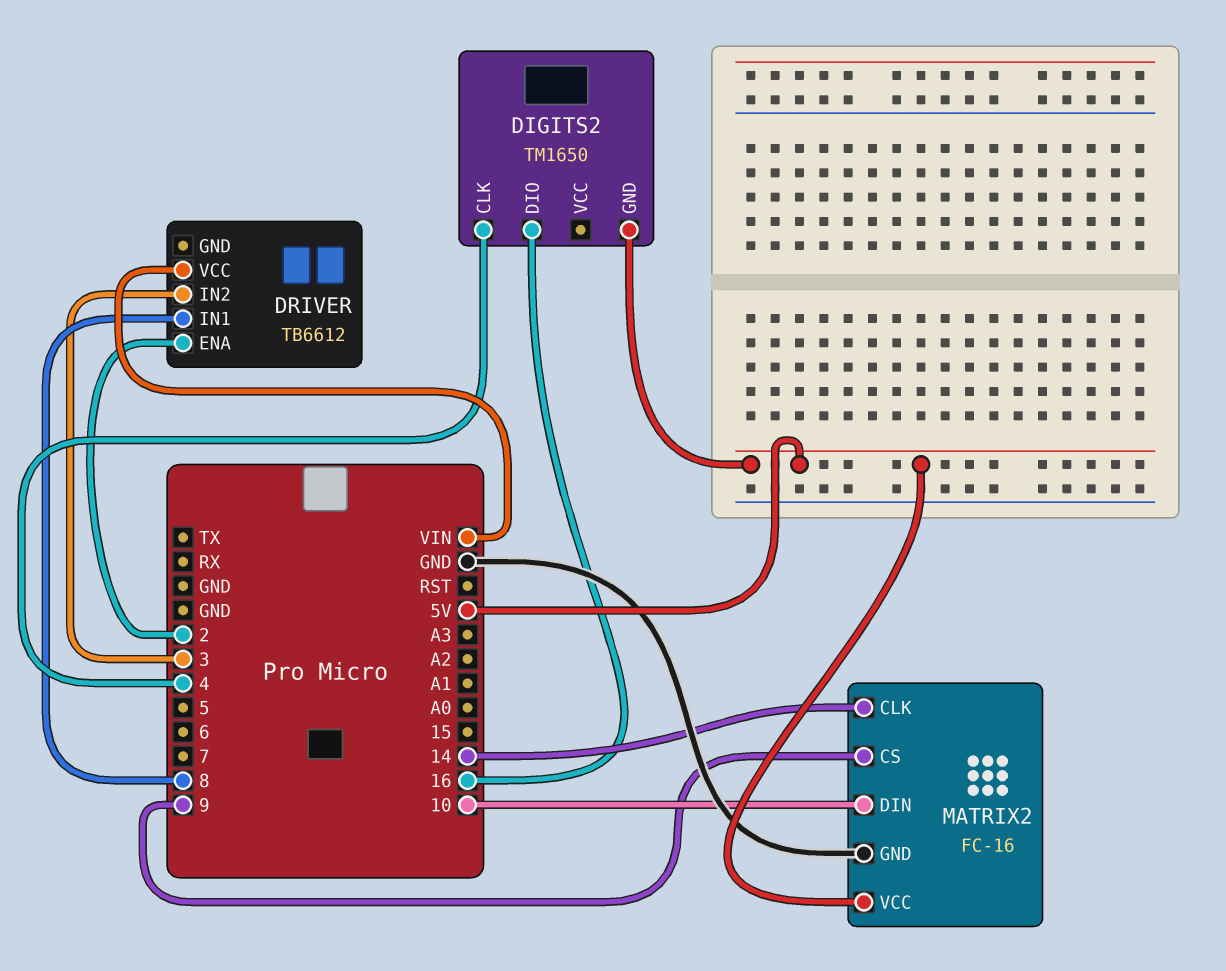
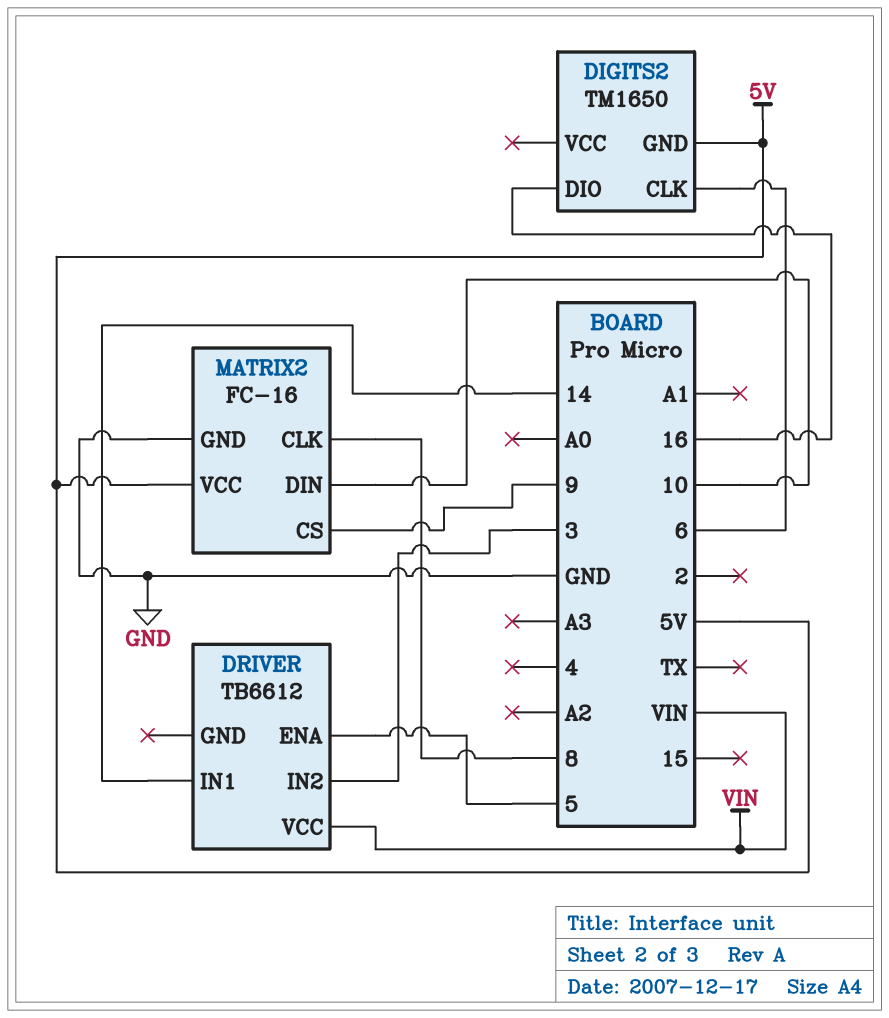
DIGITS2 pin CLK: 4 -> 6
DRIVER pin ENA: 2 -> 5
DRIVER pin IN1: 8 -> 14
MATRIX2 pin CLK: 14 -> 8

